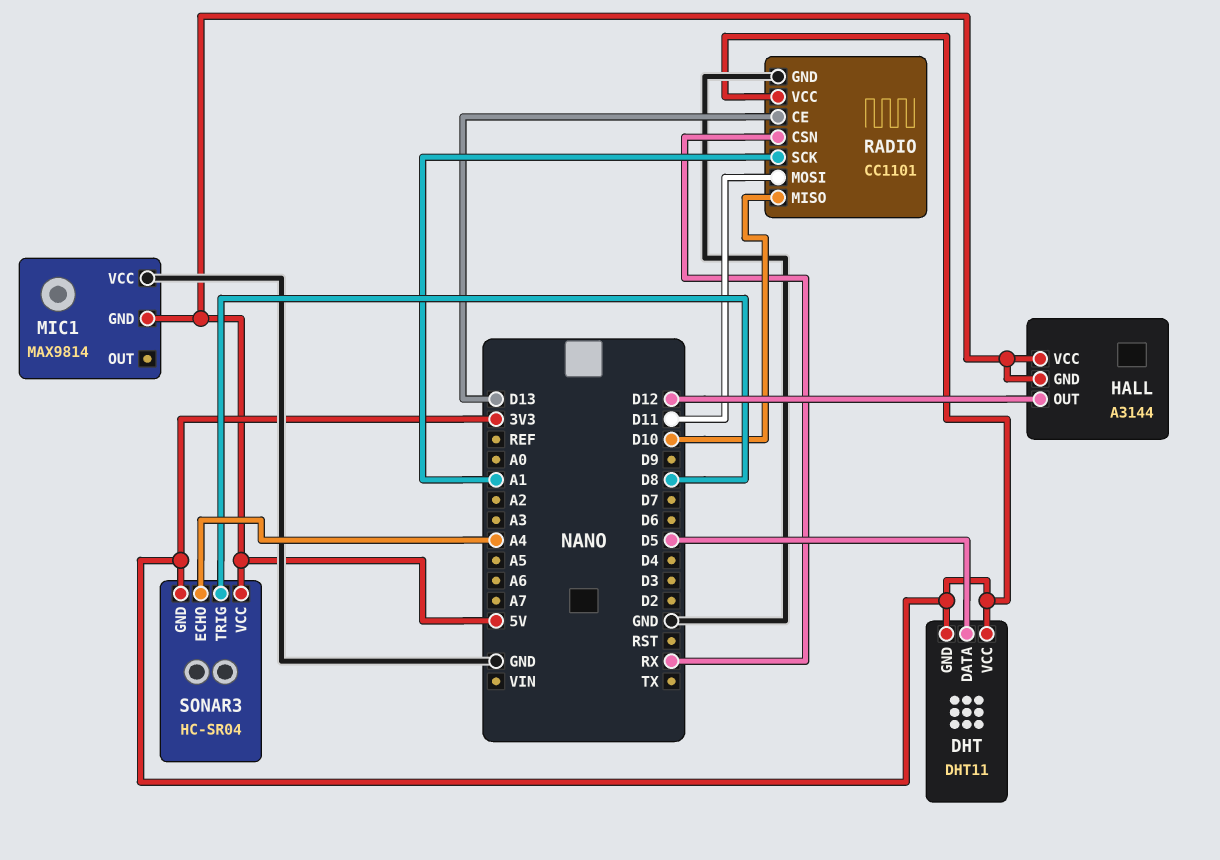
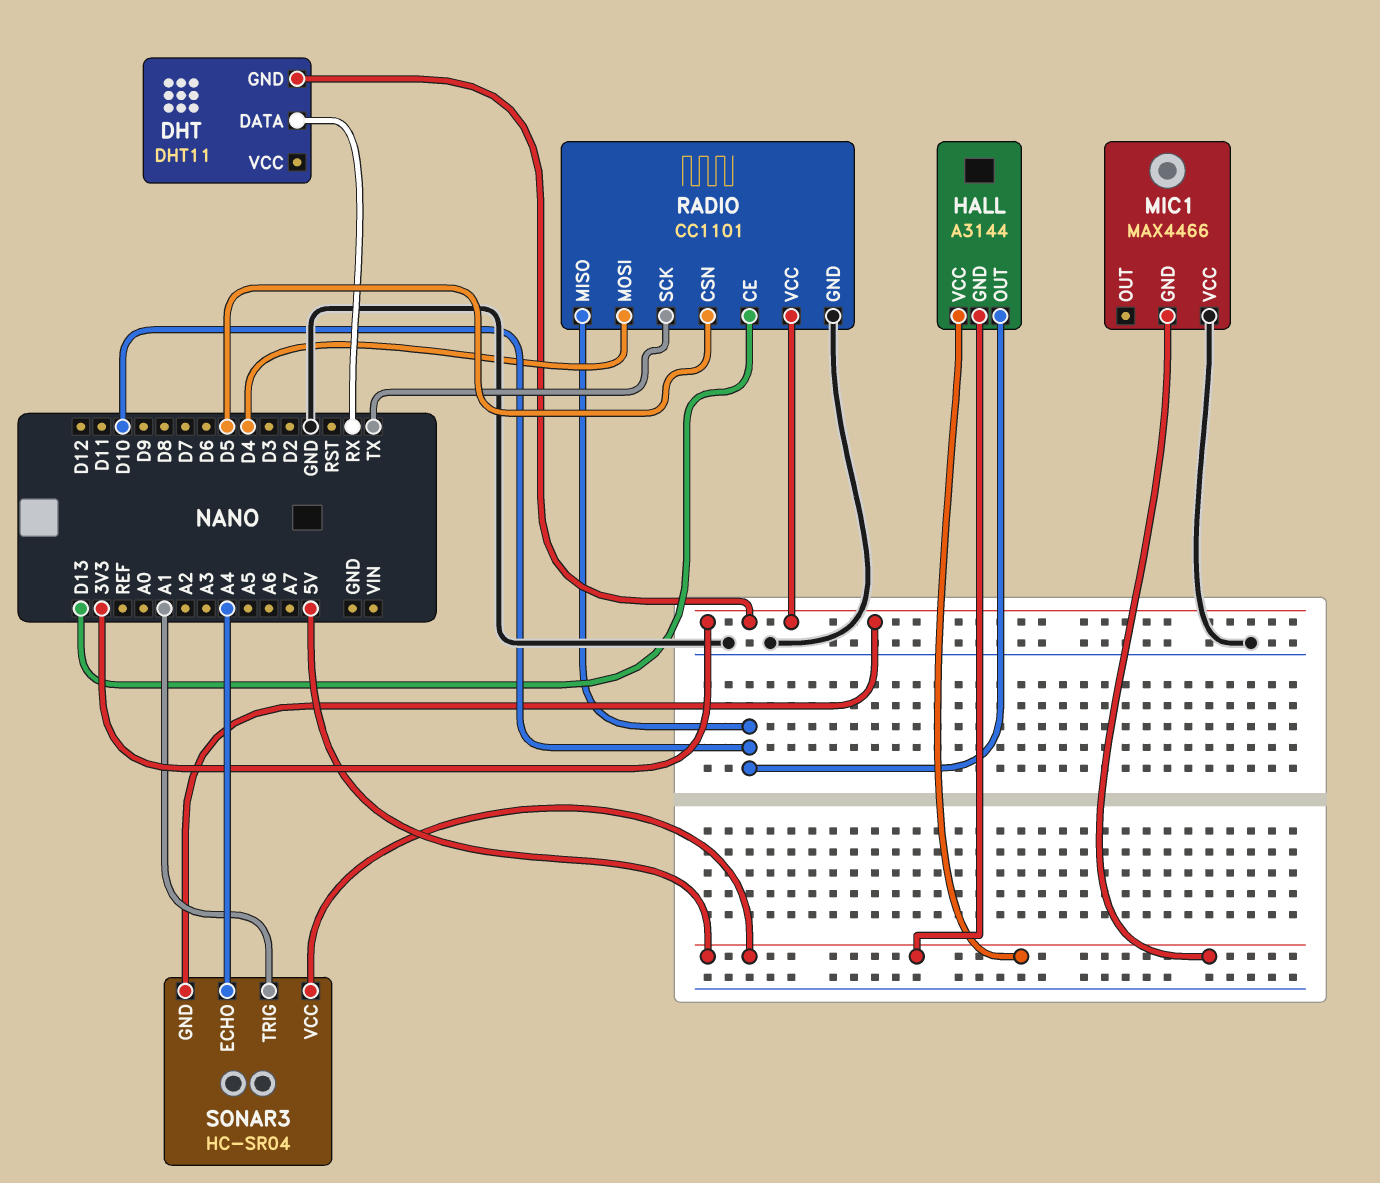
DHT pin DATA: D5 -> RX
DHT pin VCC: 3V3 -> none
HALL pin OUT: D12 -> D10
MIC1: MAX9814 -> MAX4466
RADIO pin CSN: RX -> D5
RADIO pin MOSI: D11 -> D4
RADIO pin SCK: A1 -> TX
SONAR3 pin TRIG: D8 -> A1

